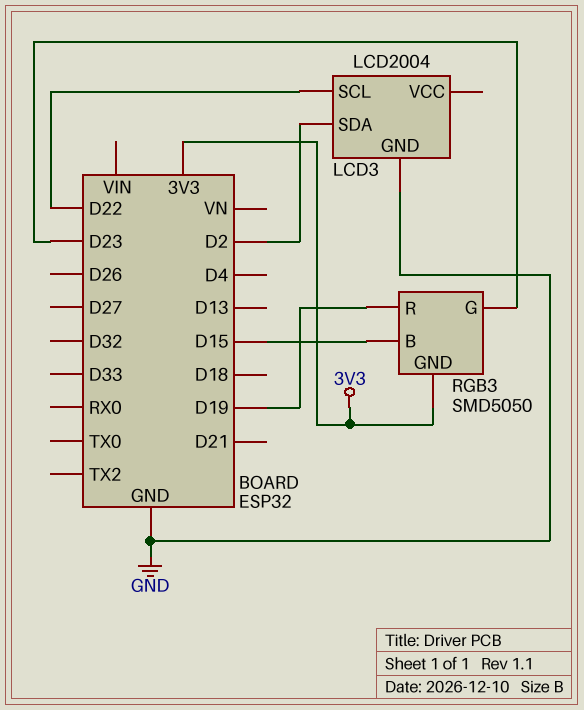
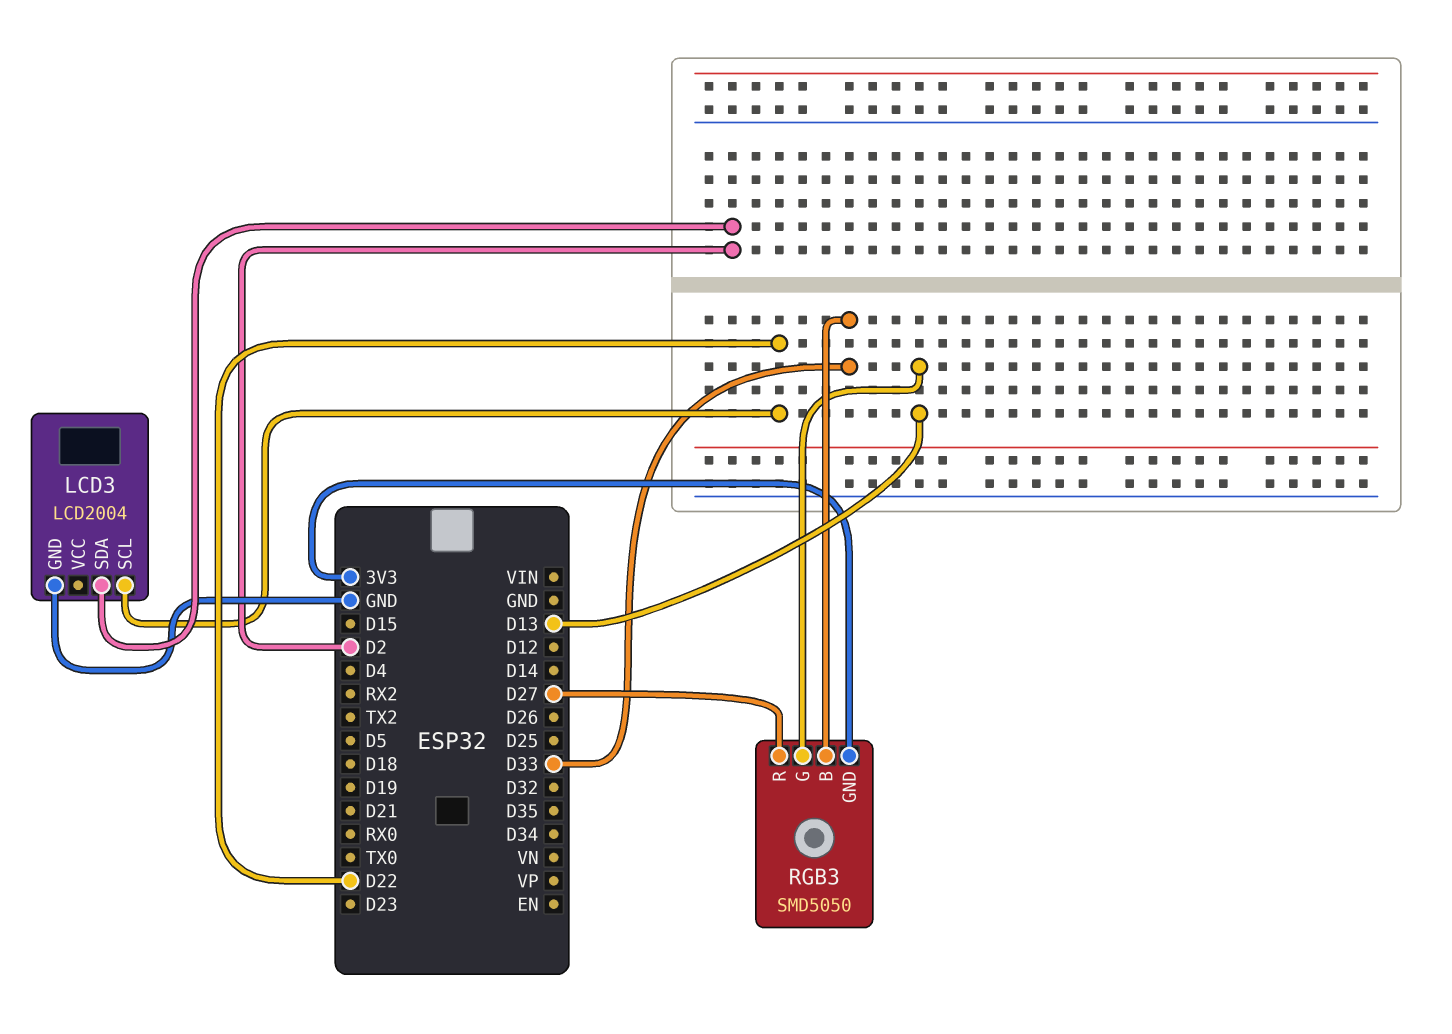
RGB3 pin B: D15 -> D33
RGB3 pin G: D23 -> D13
RGB3 pin R: D19 -> D27

